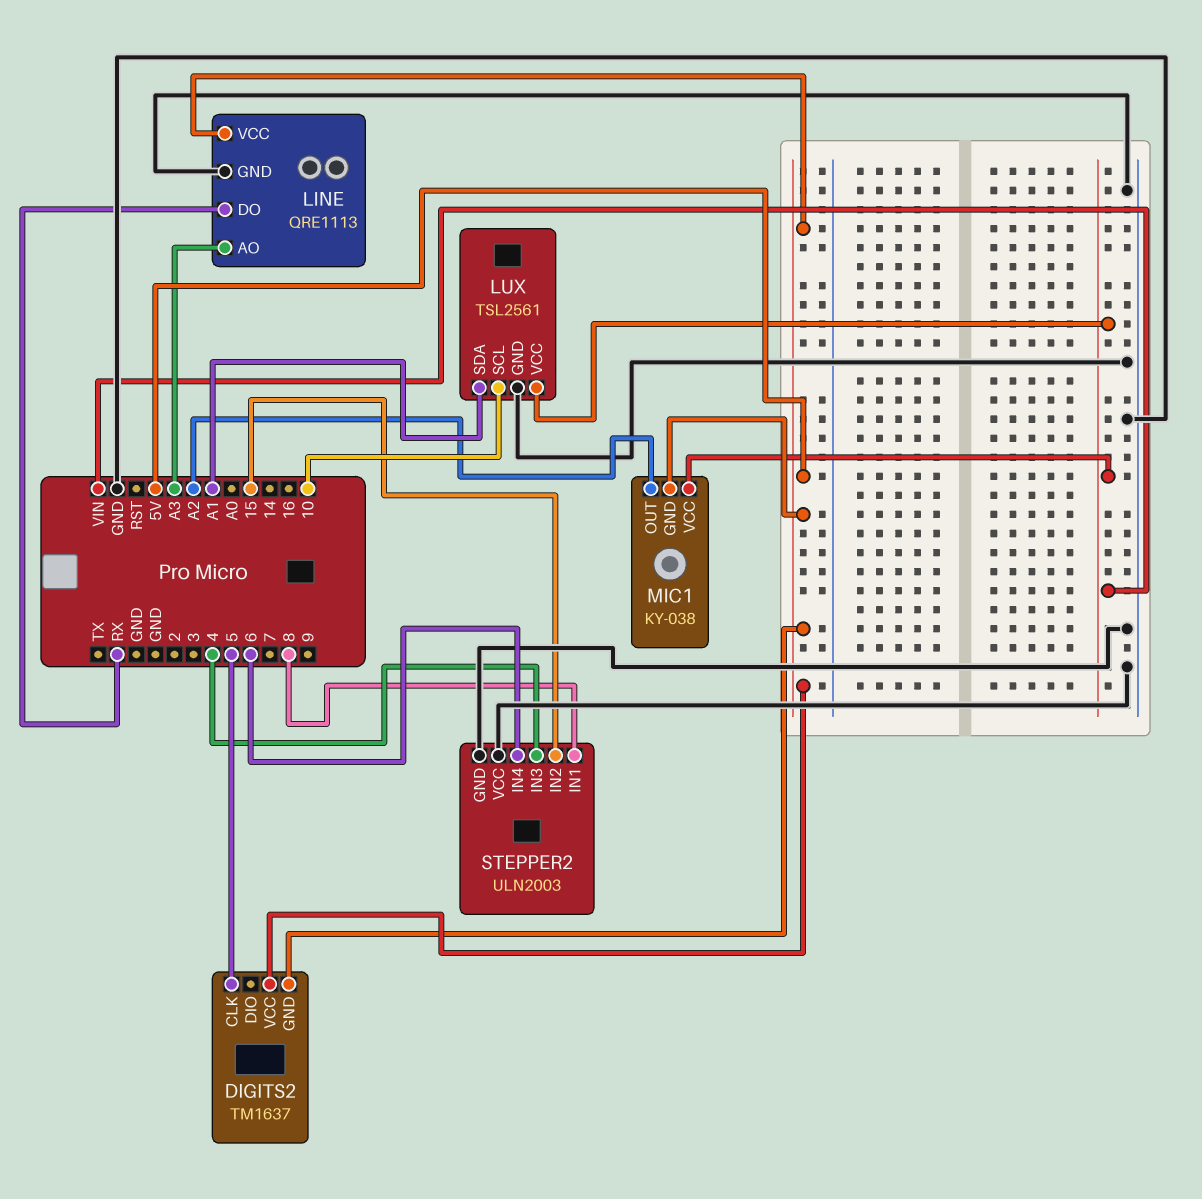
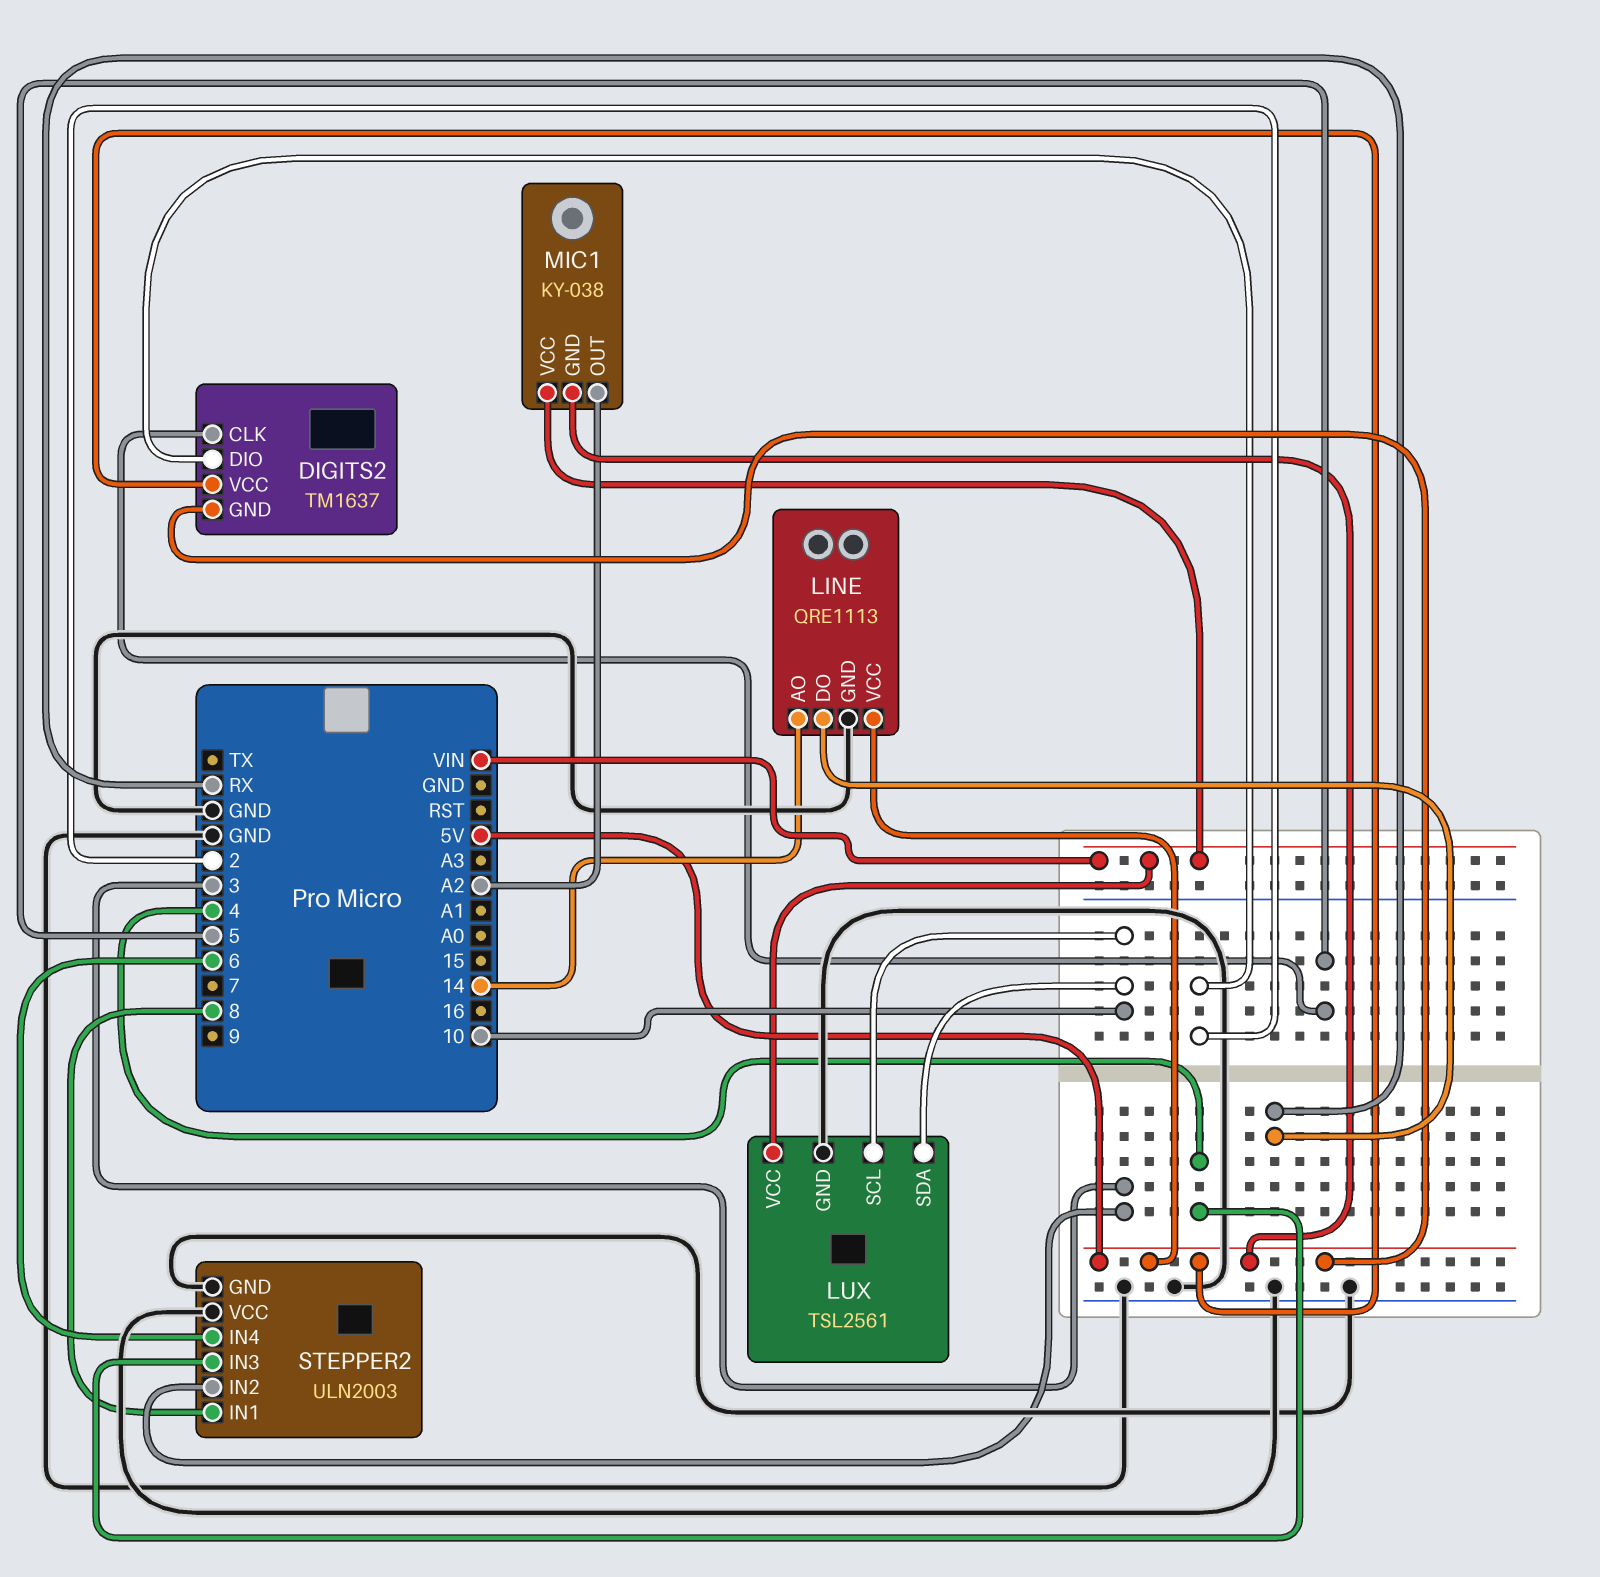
DIGITS2 pin DIO: none -> 2
LINE pin AO: A3 -> 14
LUX pin SDA: A1 -> 10
STEPPER2 pin IN2: 15 -> 3

